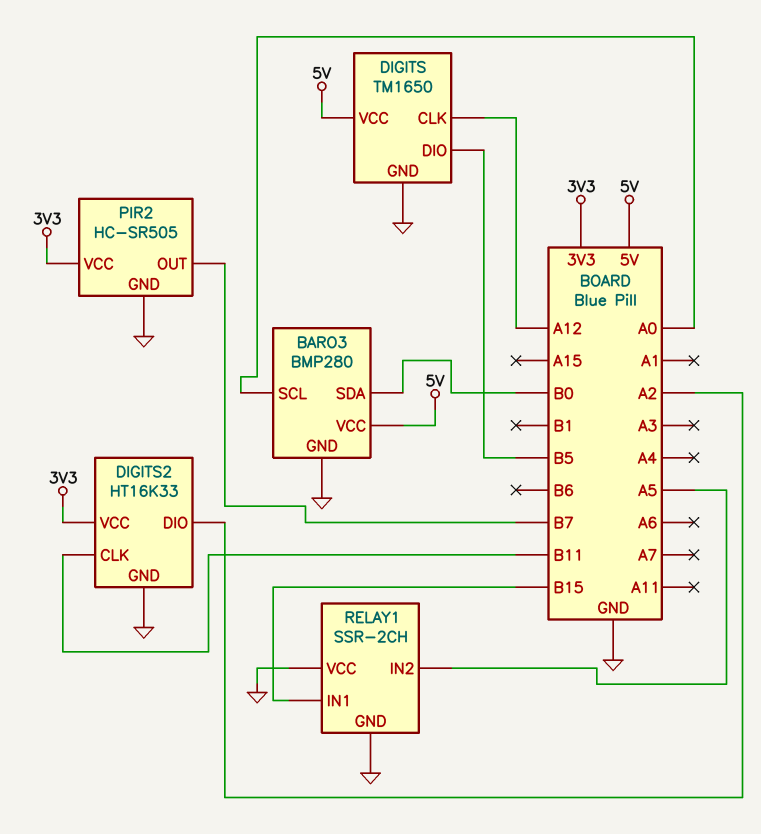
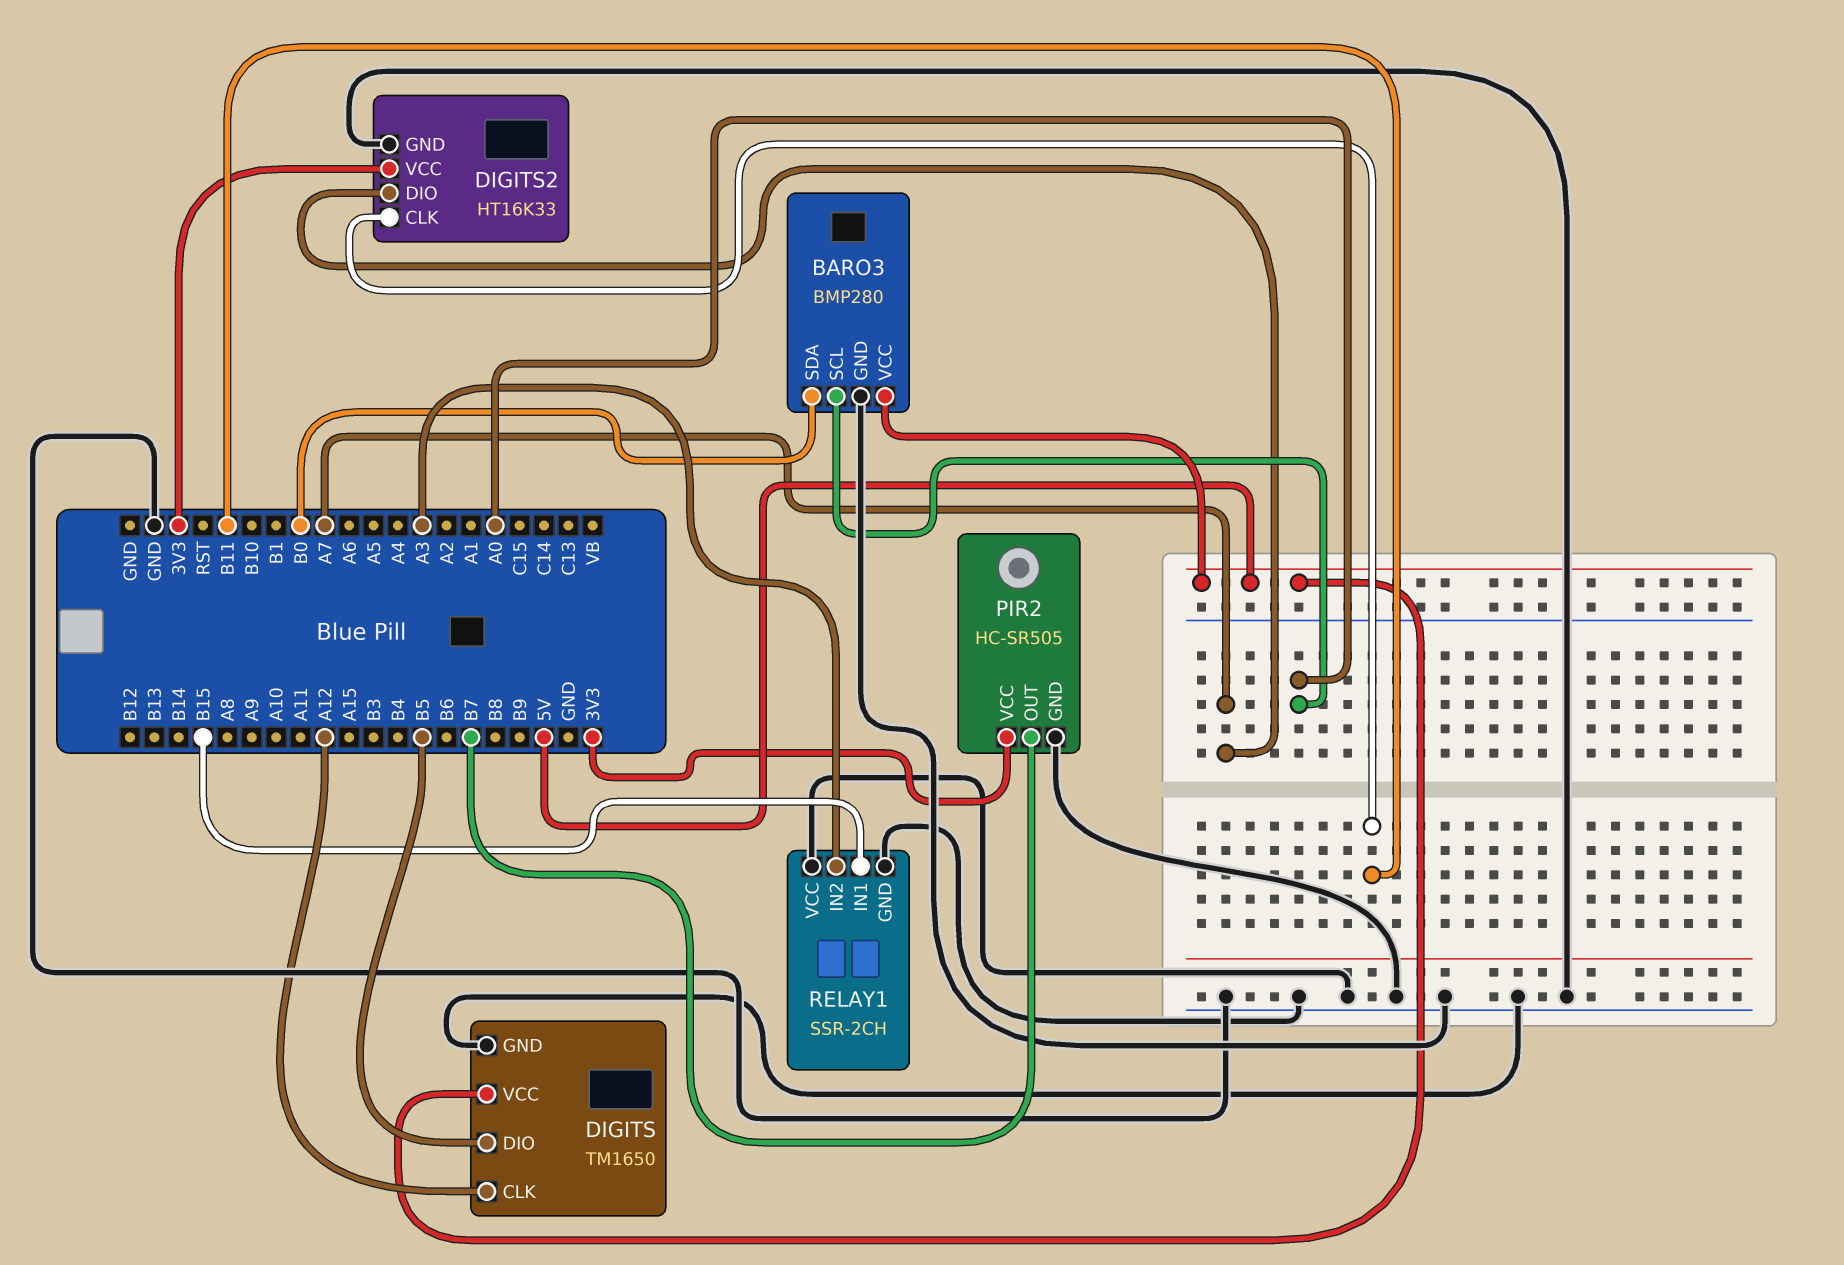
DIGITS2 pin DIO: A2 -> A7
RELAY1 pin IN2: A5 -> A3

